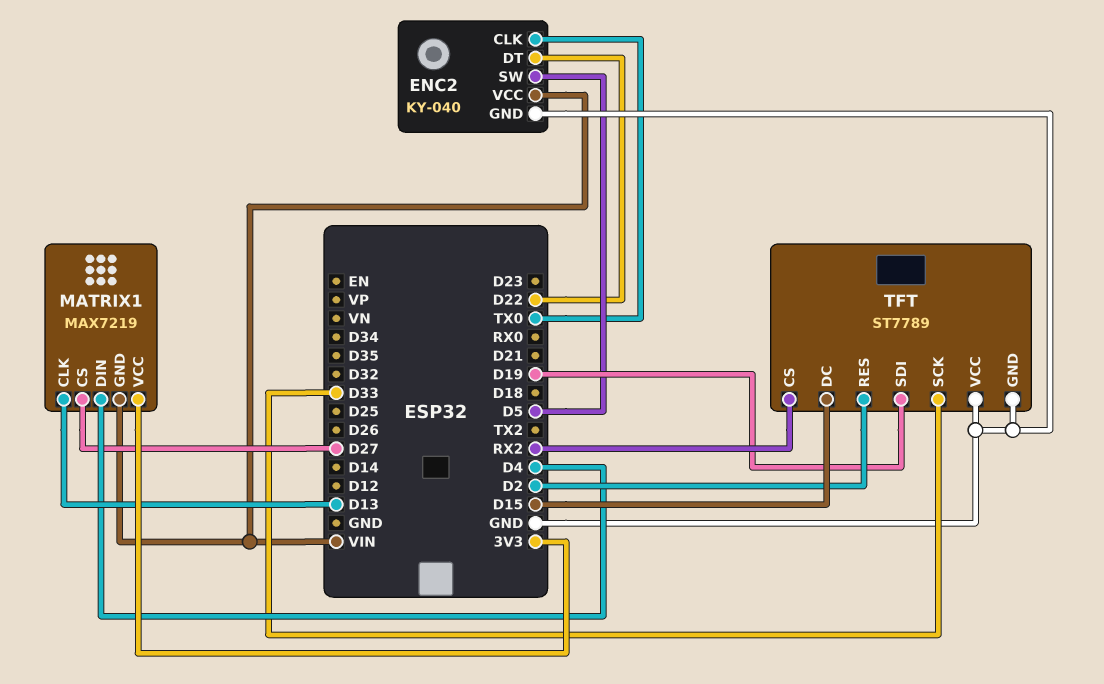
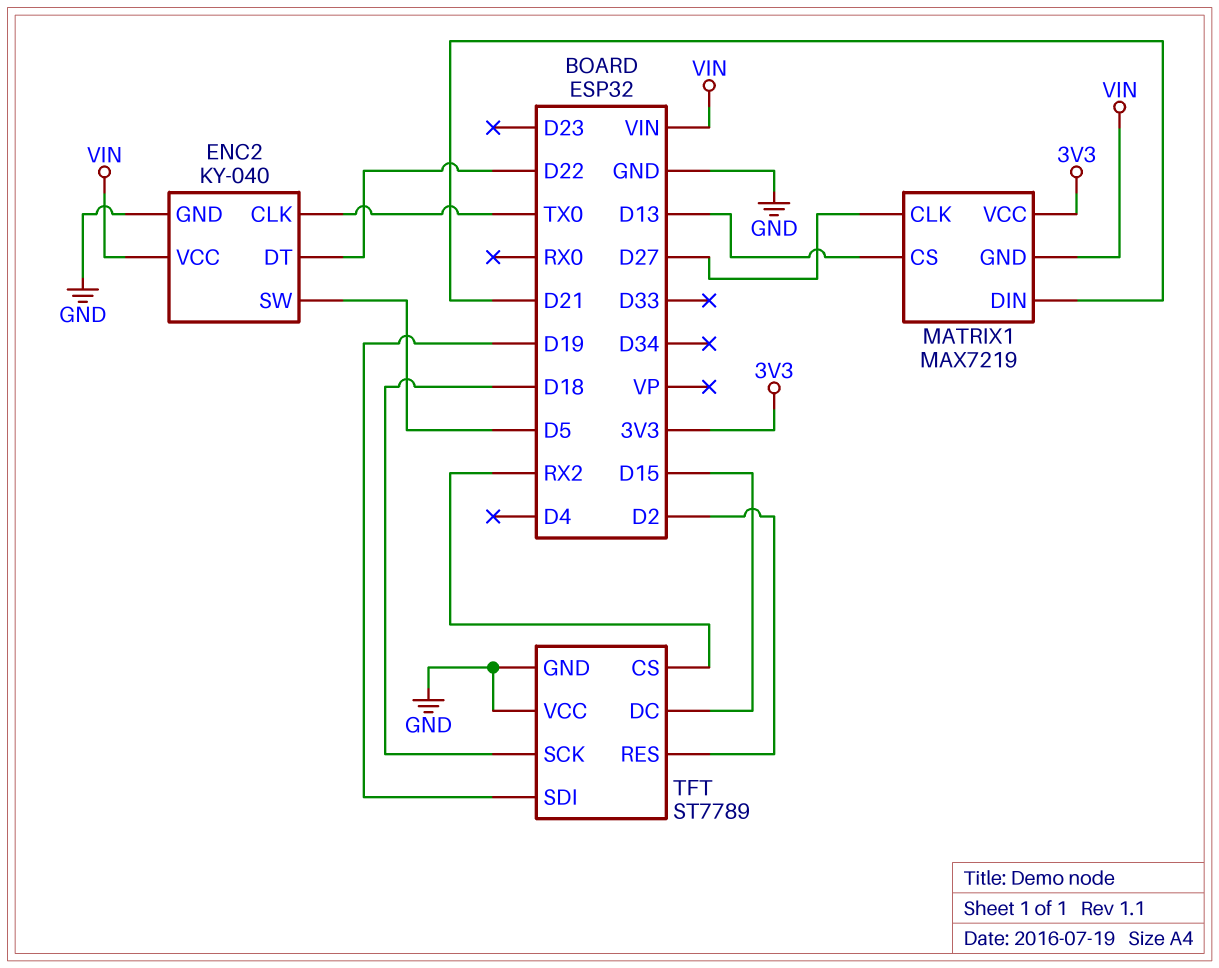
MATRIX1 pin CLK: D13 -> D27
MATRIX1 pin CS: D27 -> D13
MATRIX1 pin DIN: D4 -> D21
TFT pin SCK: D33 -> D18

